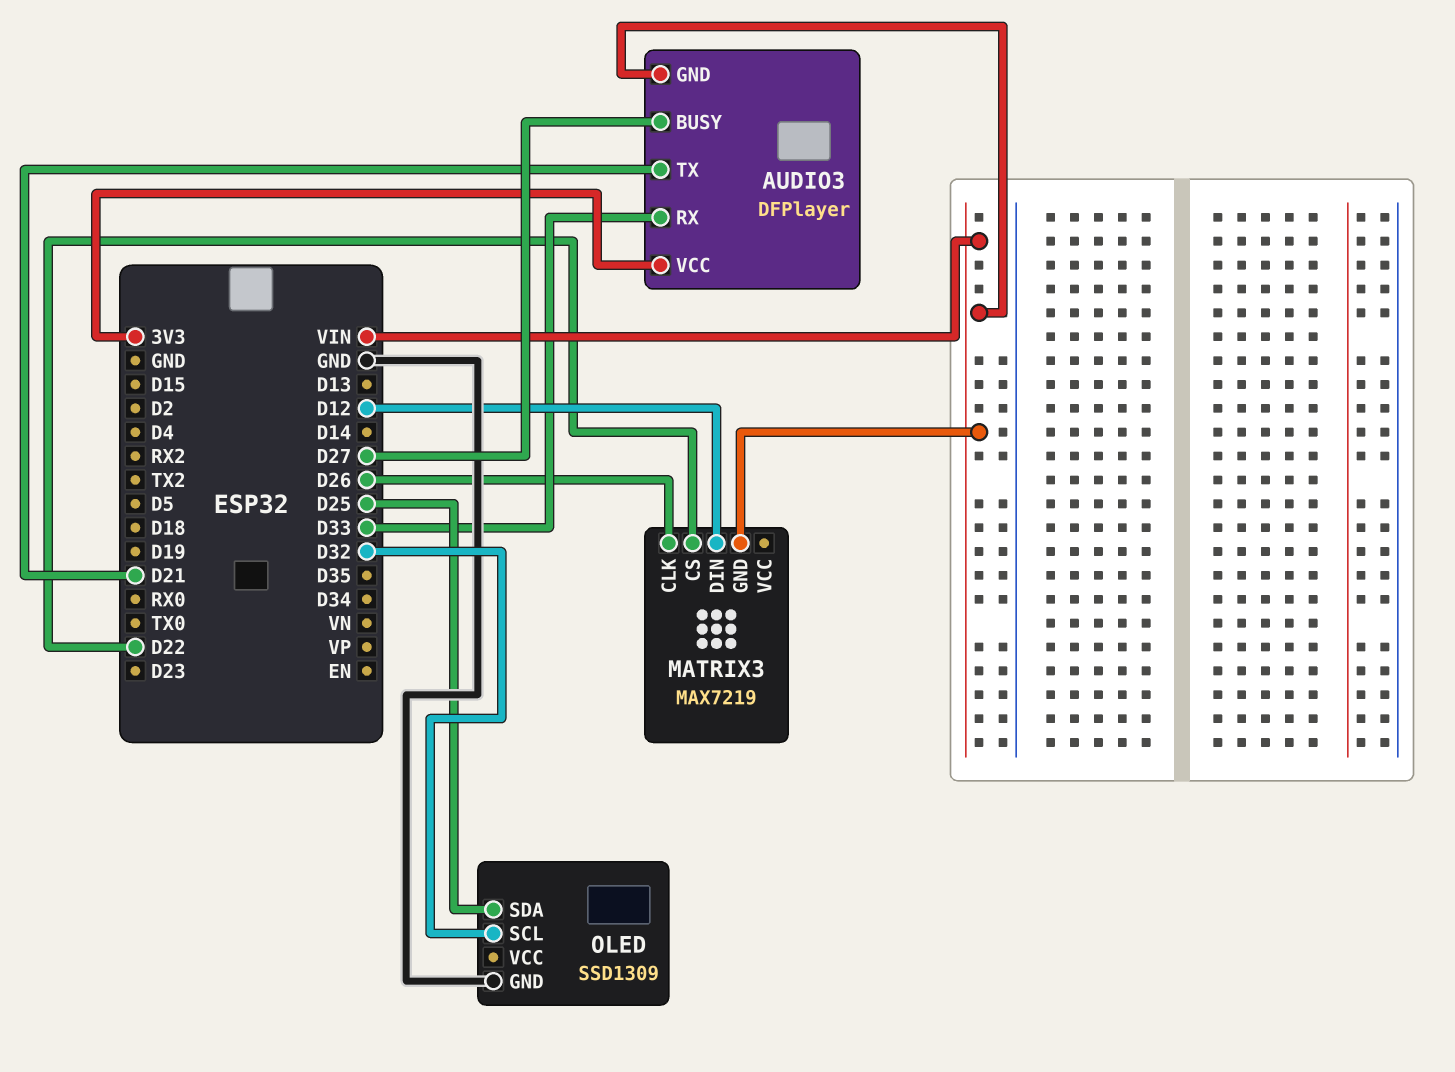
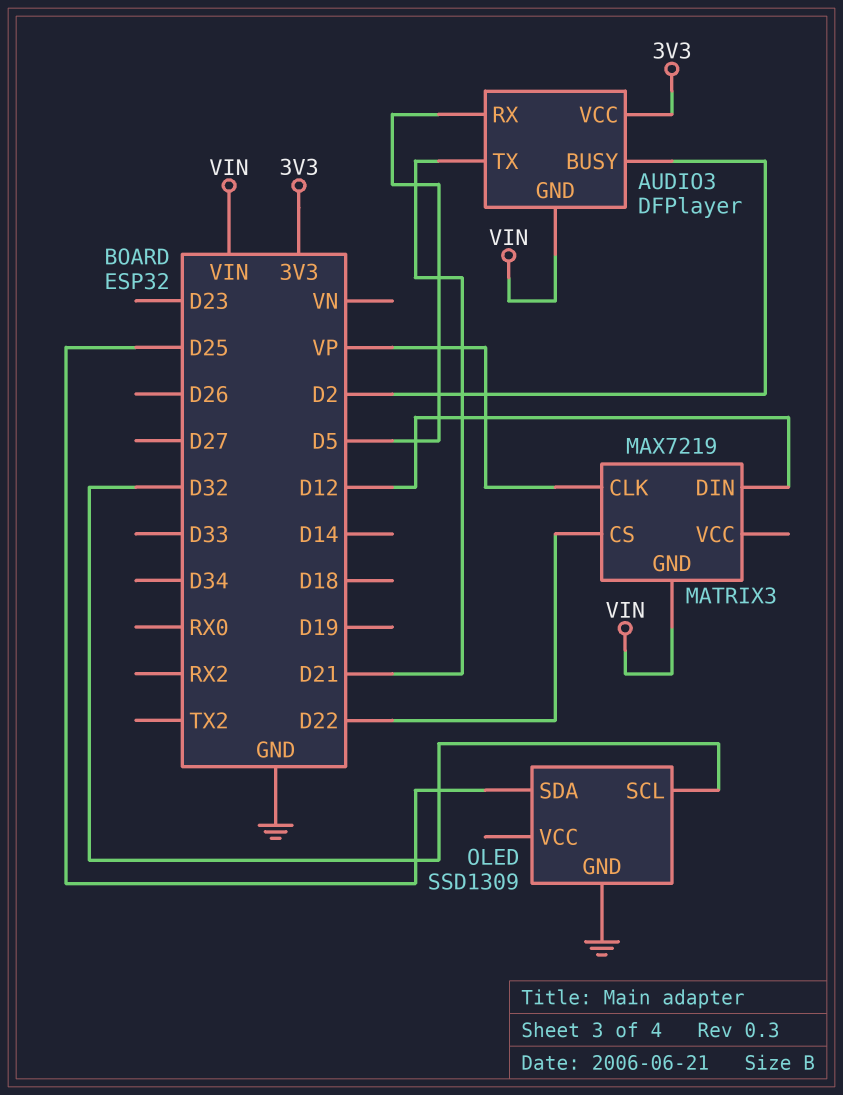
AUDIO3 pin BUSY: D27 -> D2
AUDIO3 pin RX: D33 -> D5
MATRIX3 pin CLK: D26 -> VP

